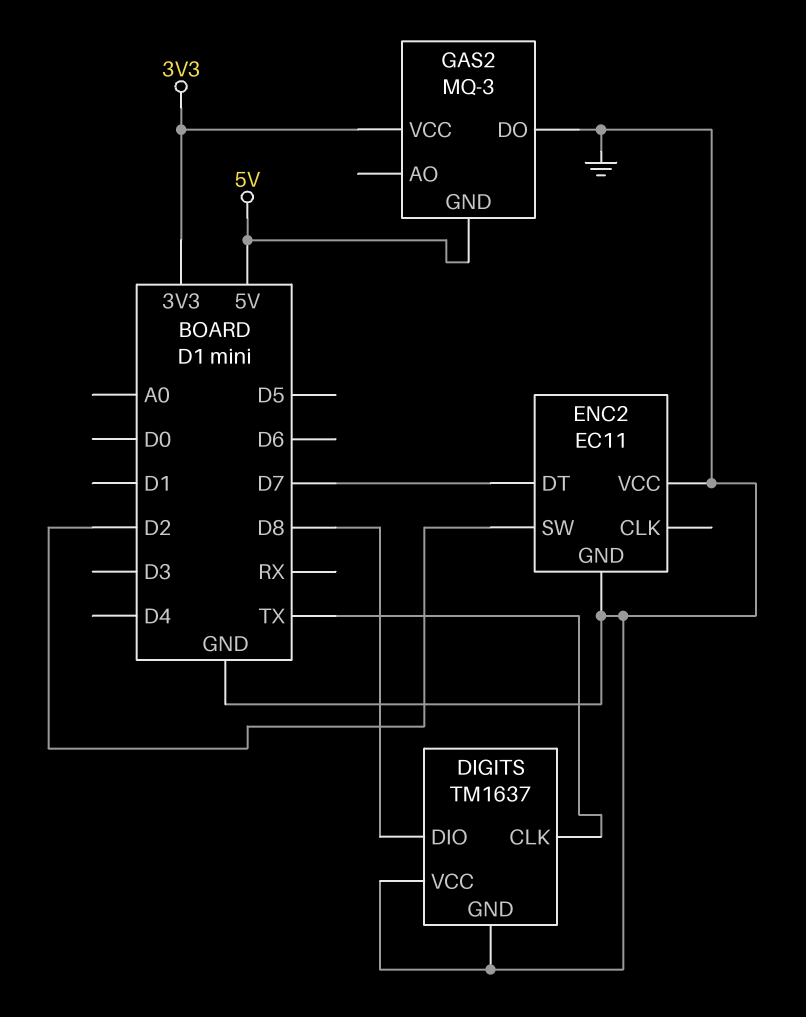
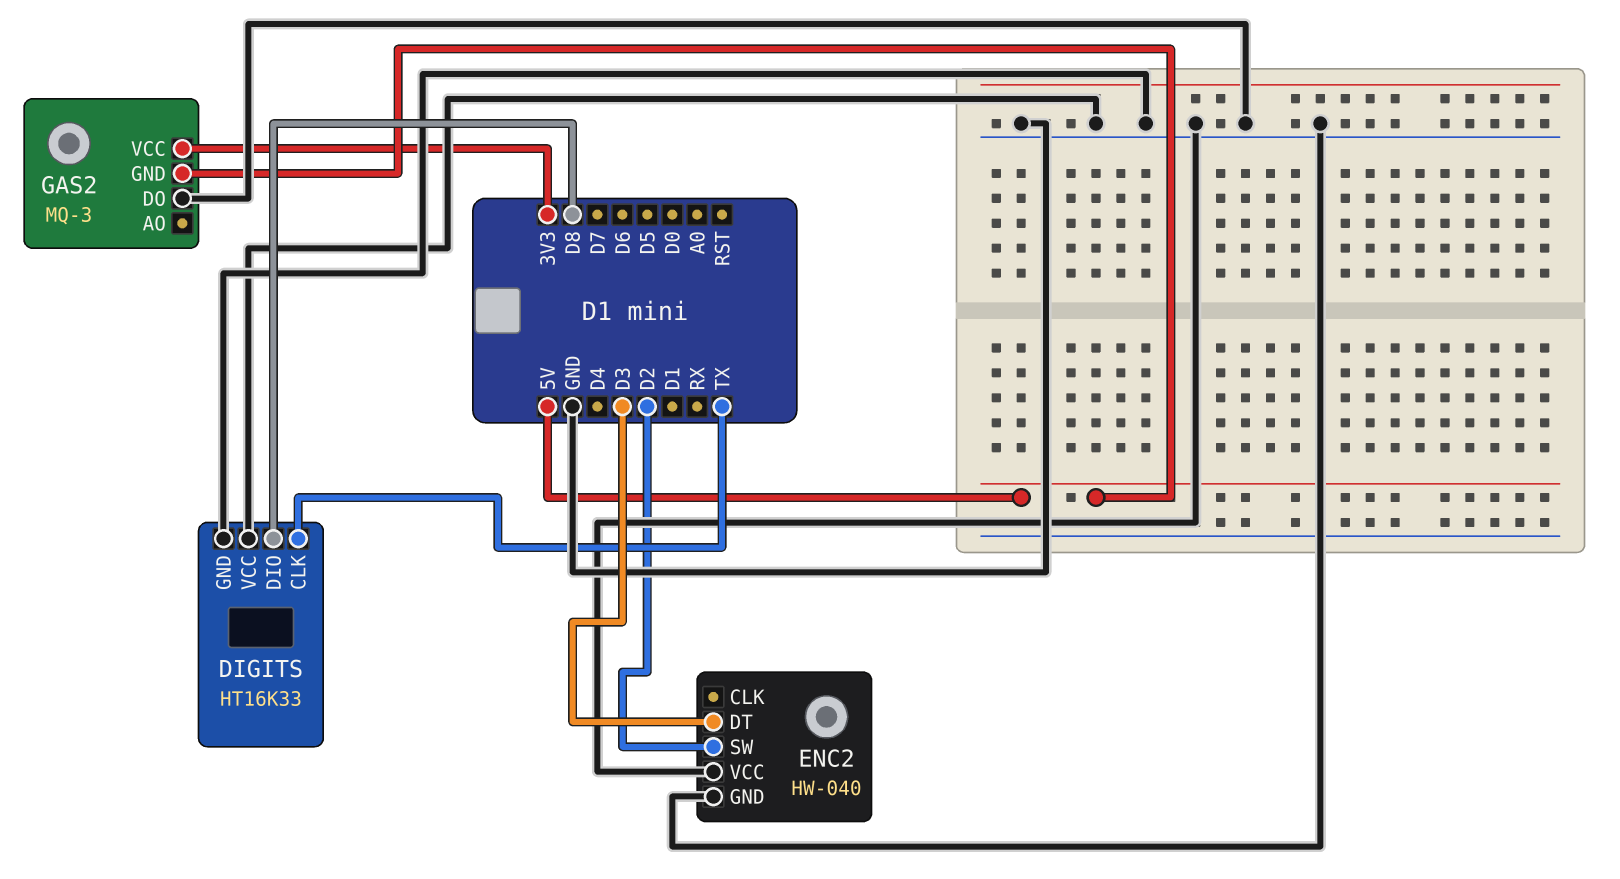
DIGITS: TM1637 -> HT16K33
ENC2: EC11 -> HW-040
ENC2 pin DT: D7 -> D3

